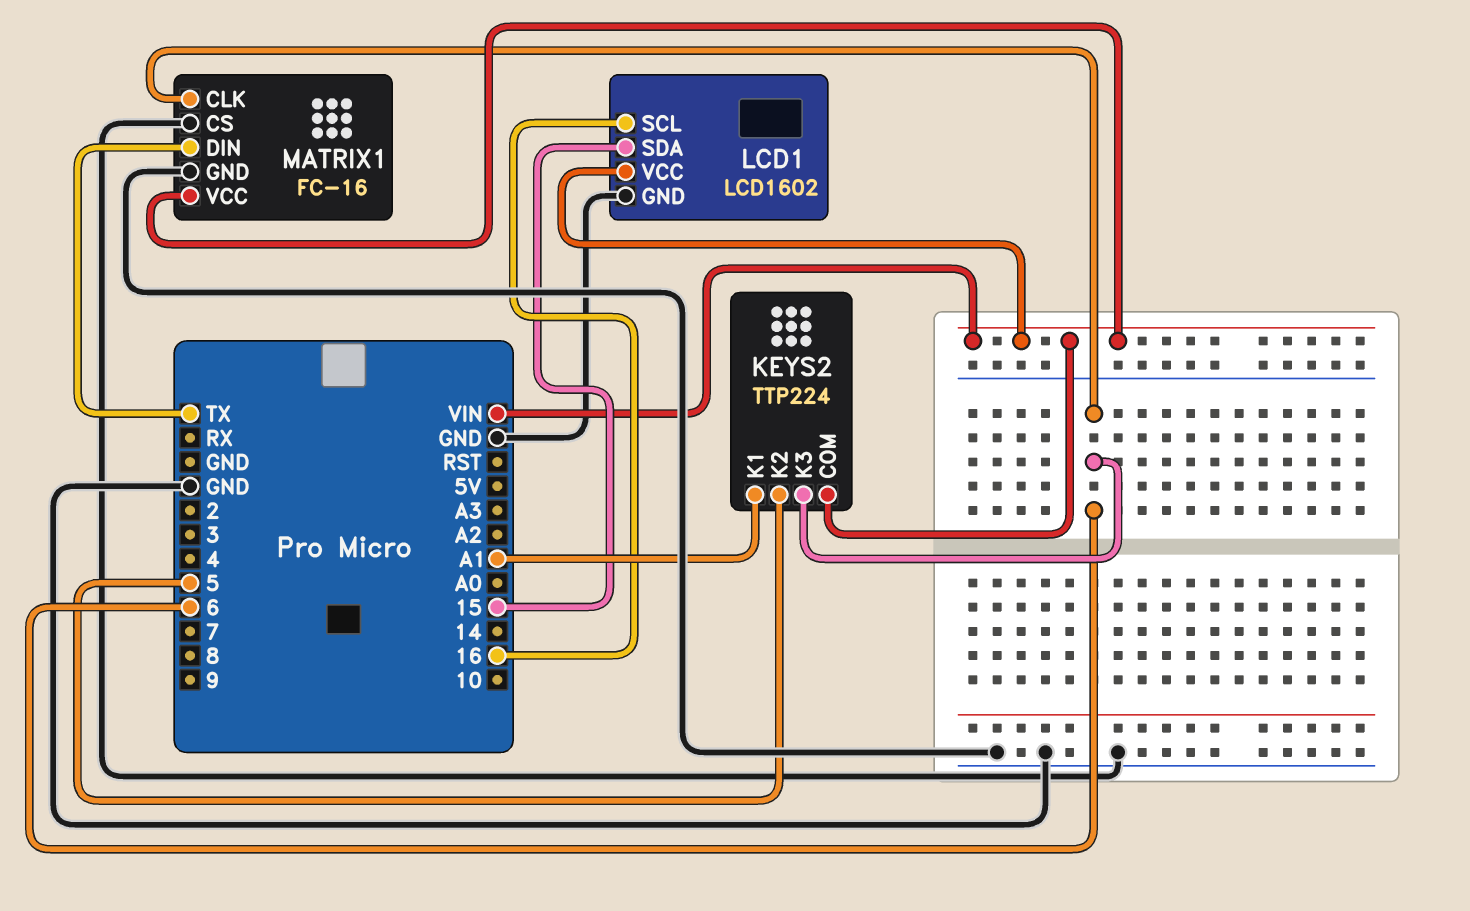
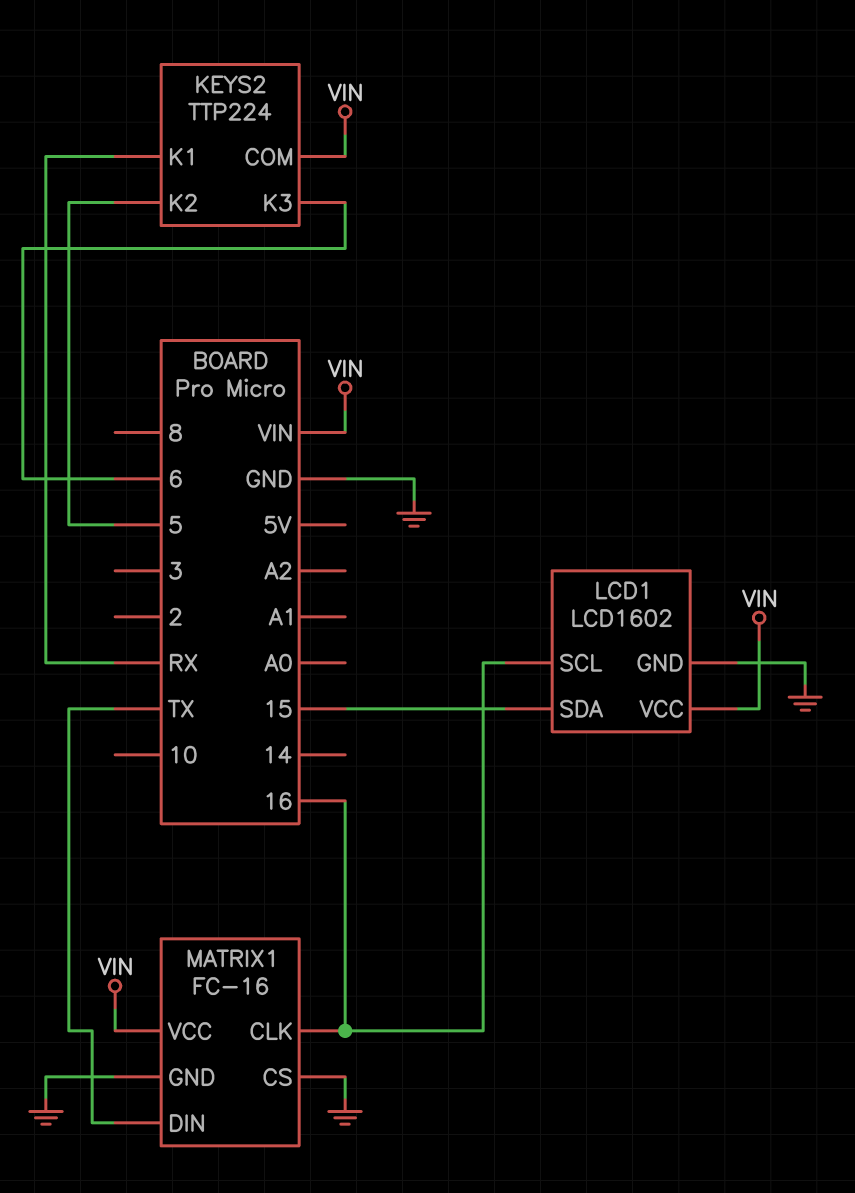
KEYS2 pin K1: A1 -> RX
MATRIX1 pin CLK: 6 -> 16

